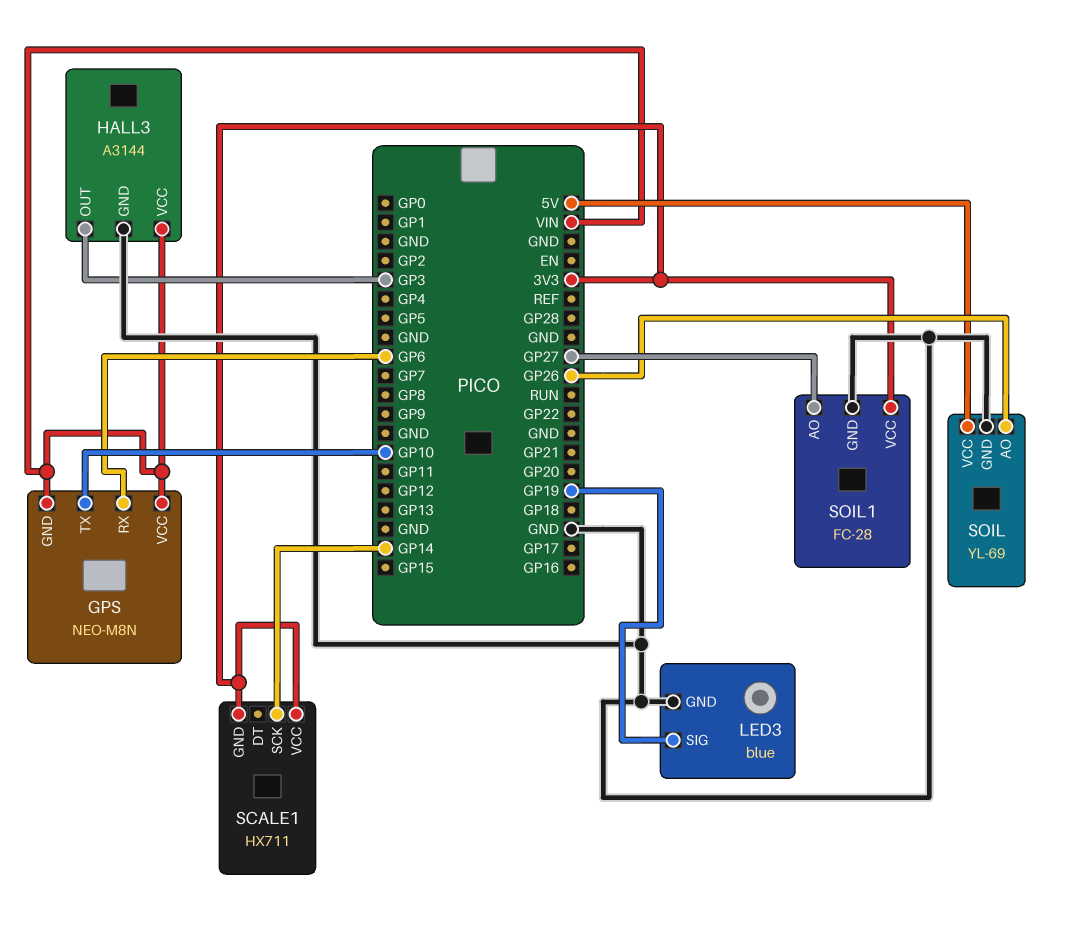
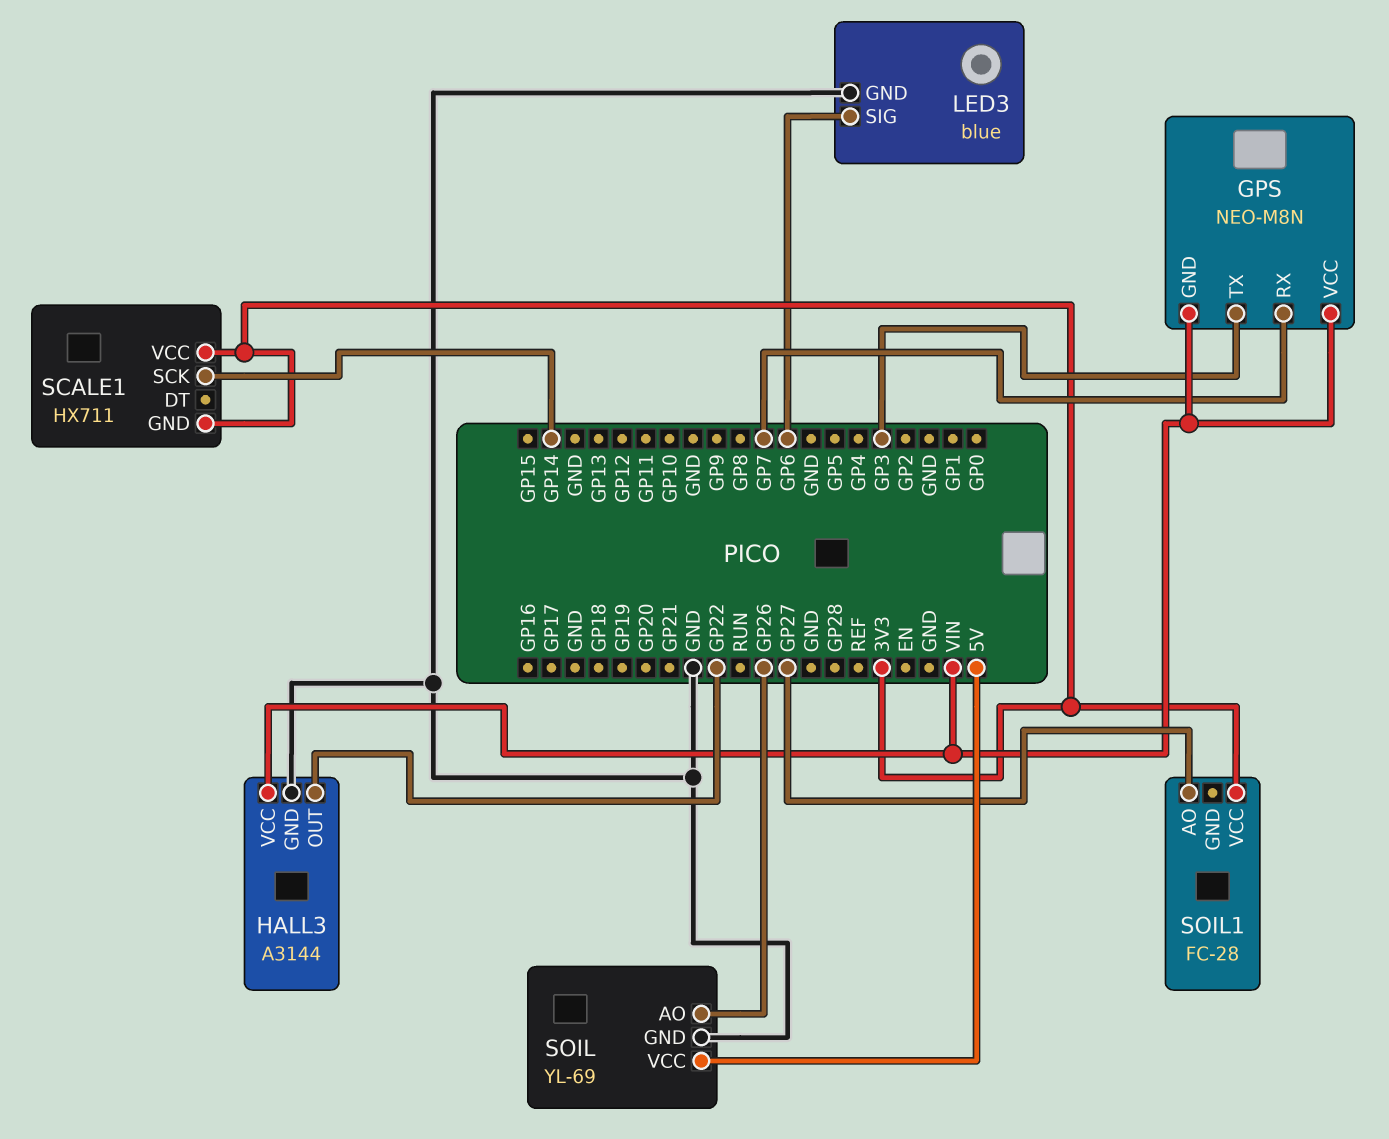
GPS pin RX: GP6 -> GP7
GPS pin TX: GP10 -> GP3
HALL3 pin OUT: GP3 -> GP22
LED3 pin SIG: GP19 -> GP6
SOIL1 pin GND: GND -> none

